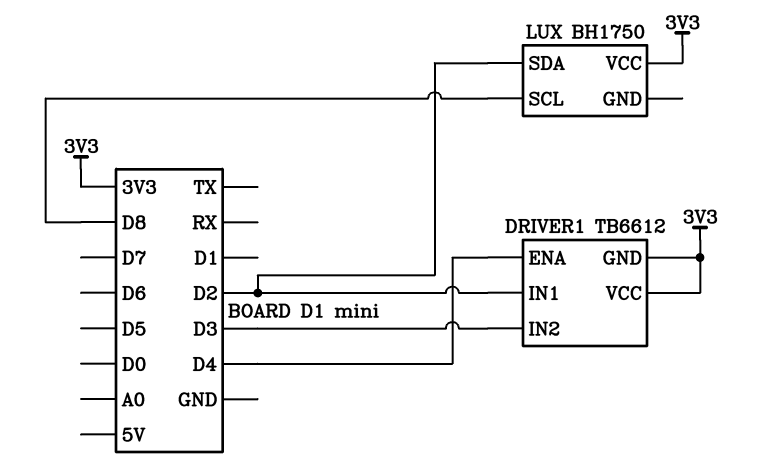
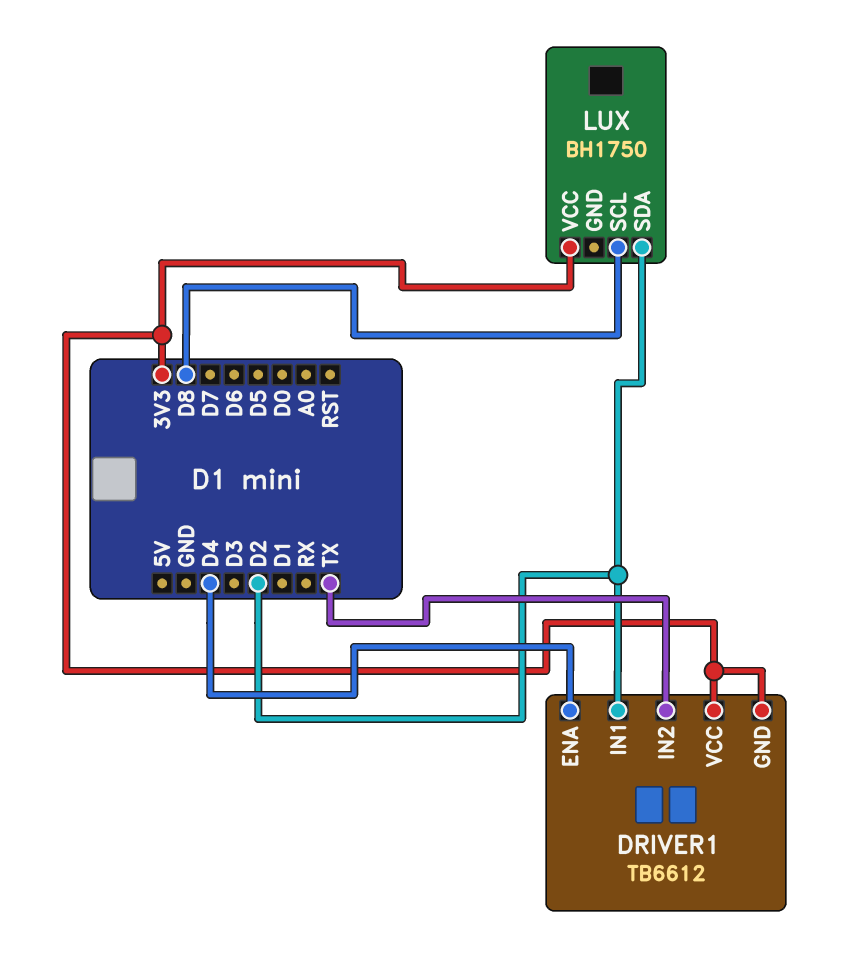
DRIVER1 pin IN2: D3 -> TX

